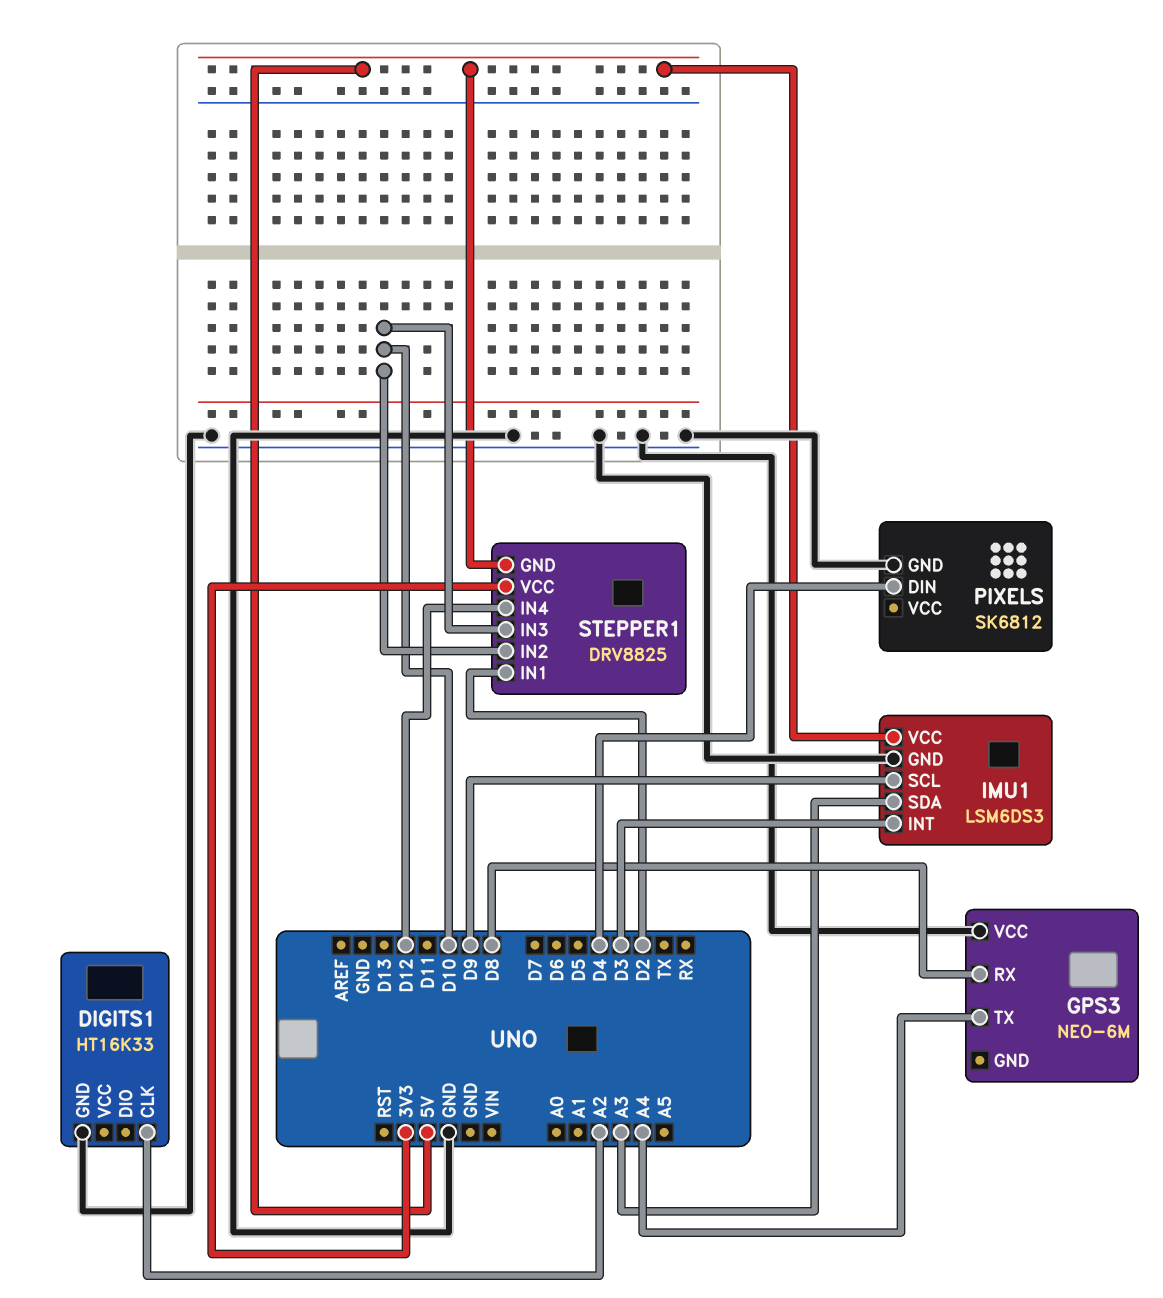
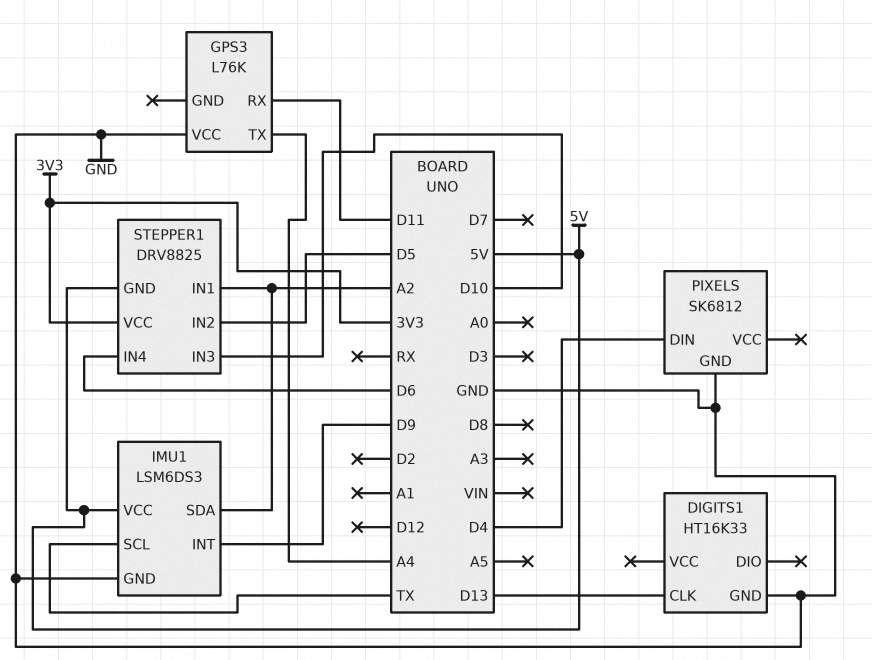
DIGITS1 pin CLK: A2 -> D13
GPS3: NEO-6M -> L76K
GPS3 pin RX: D8 -> D11
IMU1 pin INT: D3 -> D9
IMU1 pin SCL: D9 -> TX
IMU1 pin SDA: A3 -> A2
STEPPER1 pin IN1: D2 -> A2
STEPPER1 pin IN2: D10 -> D5
STEPPER1 pin IN4: D12 -> D6

